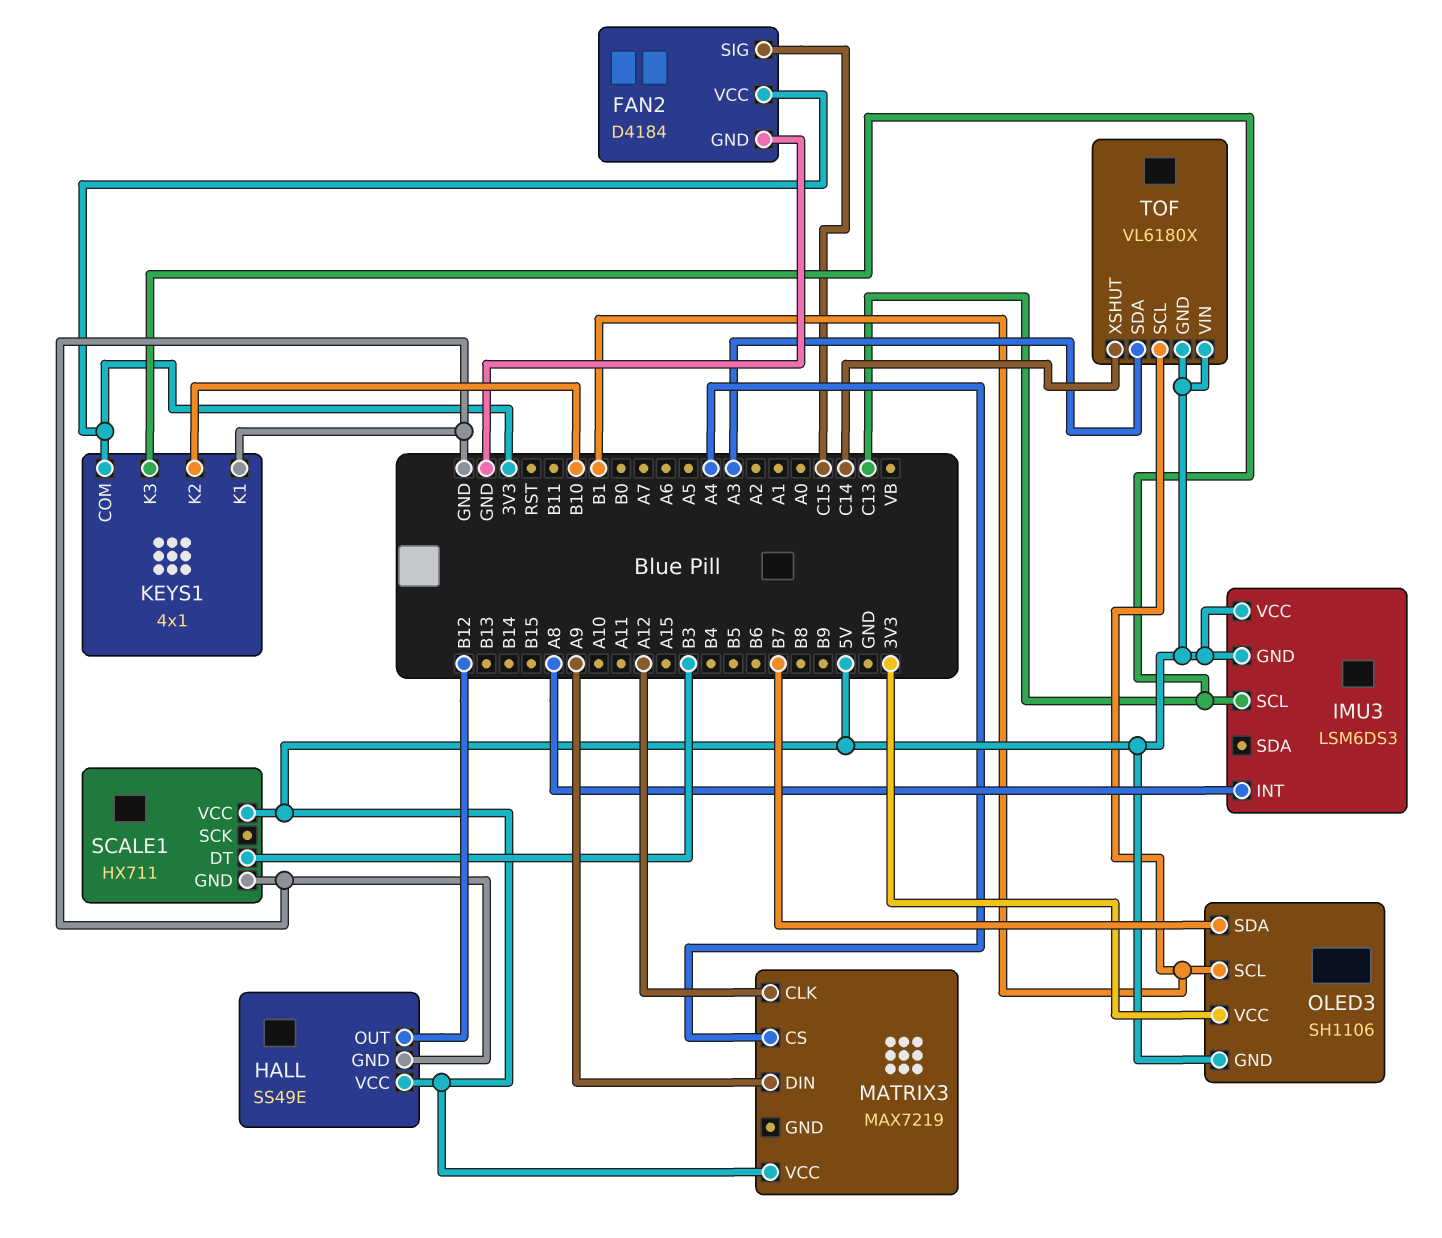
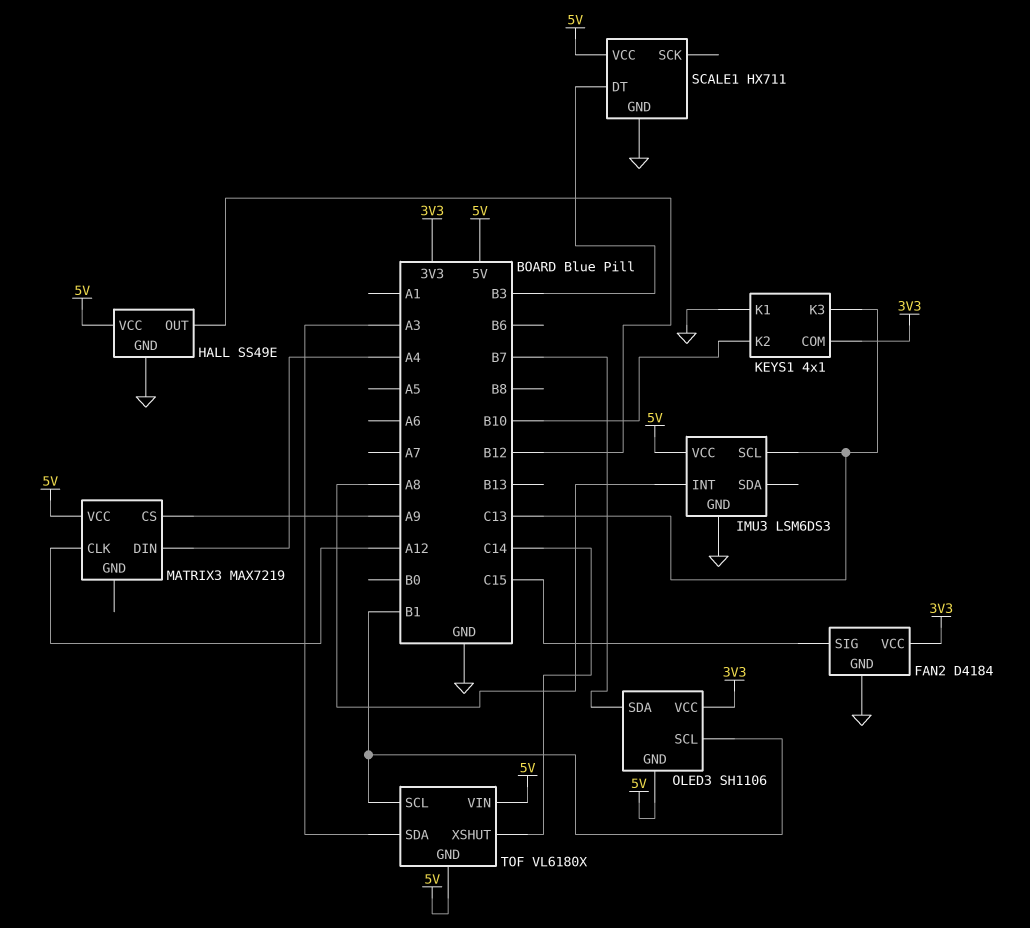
IMU3 pin GND: 5V -> GND
MATRIX3 pin CS: A4 -> A9
MATRIX3 pin DIN: A9 -> A4

